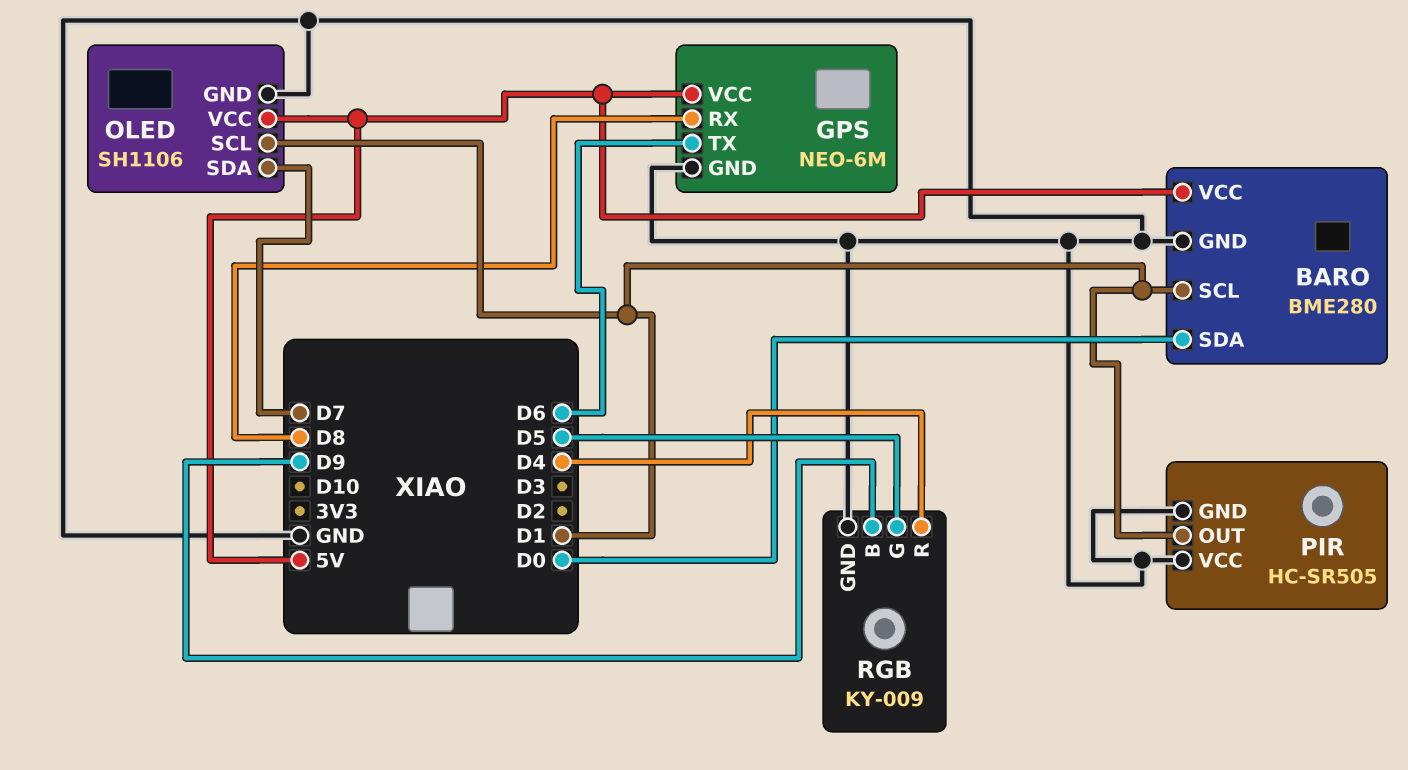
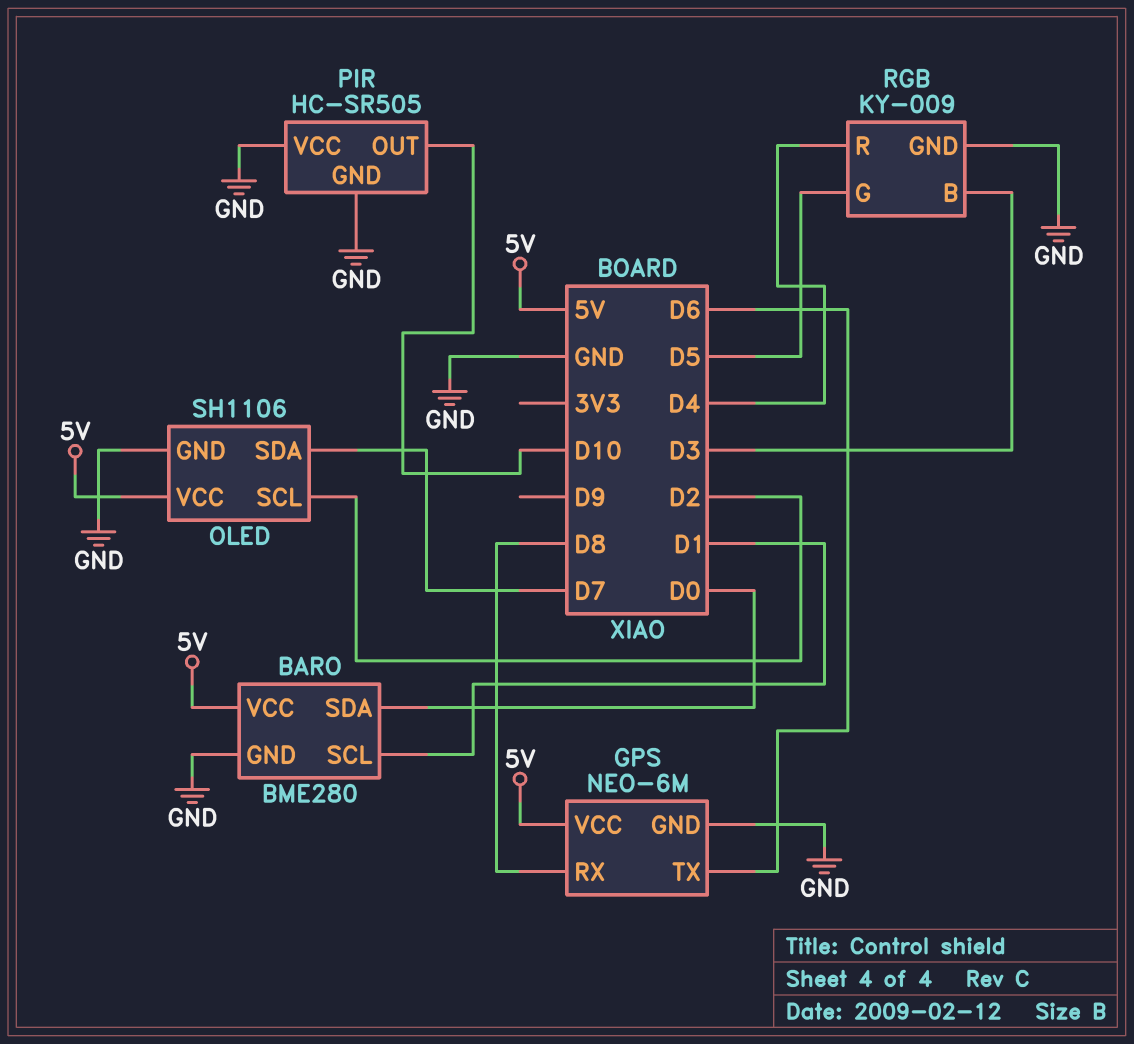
OLED pin SCL: D1 -> D2
PIR pin OUT: D1 -> D10
RGB pin B: D9 -> D3

